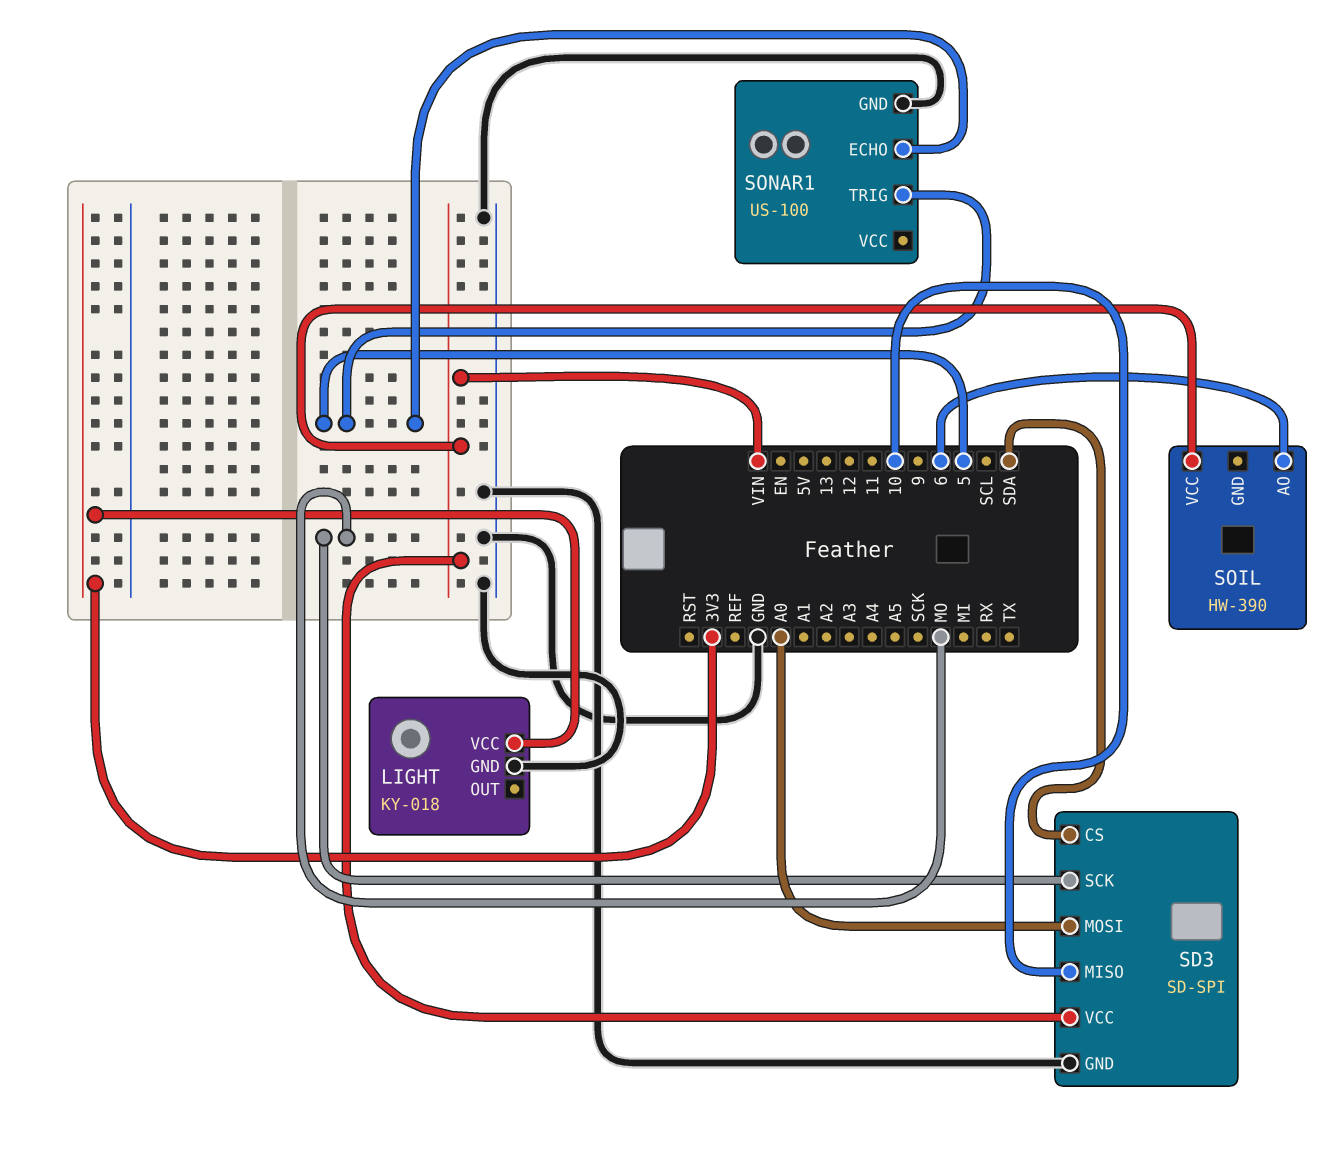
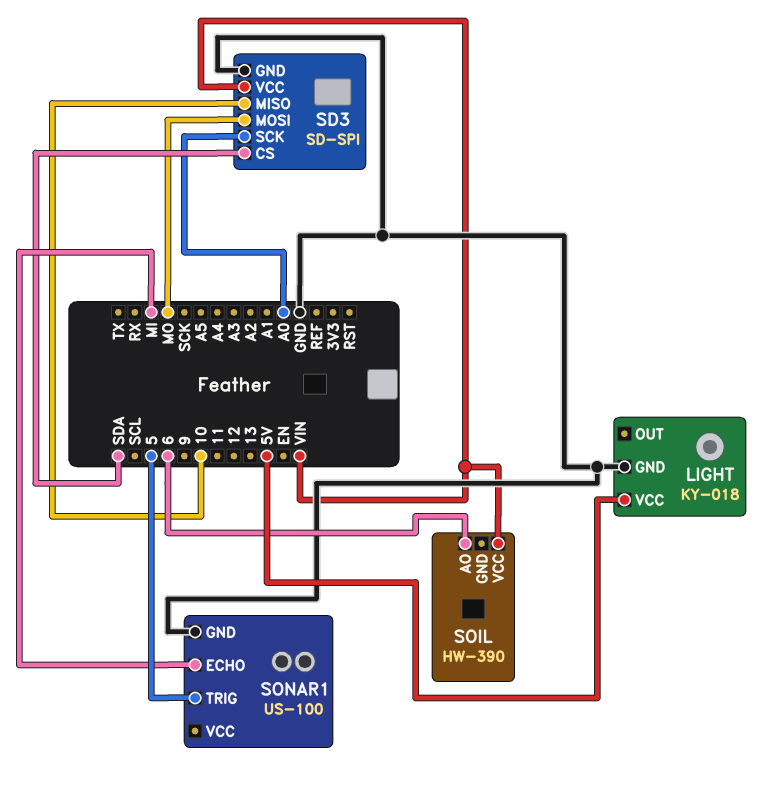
LIGHT pin VCC: 3V3 -> 5V
SD3 pin MOSI: A0 -> MO
SD3 pin SCK: MO -> A0
SONAR1 pin ECHO: 5 -> MI

